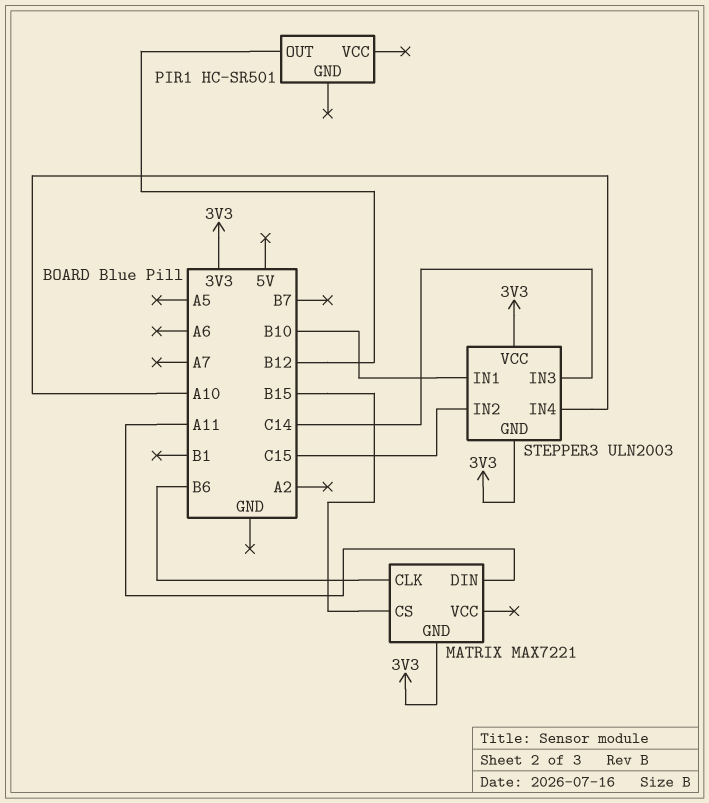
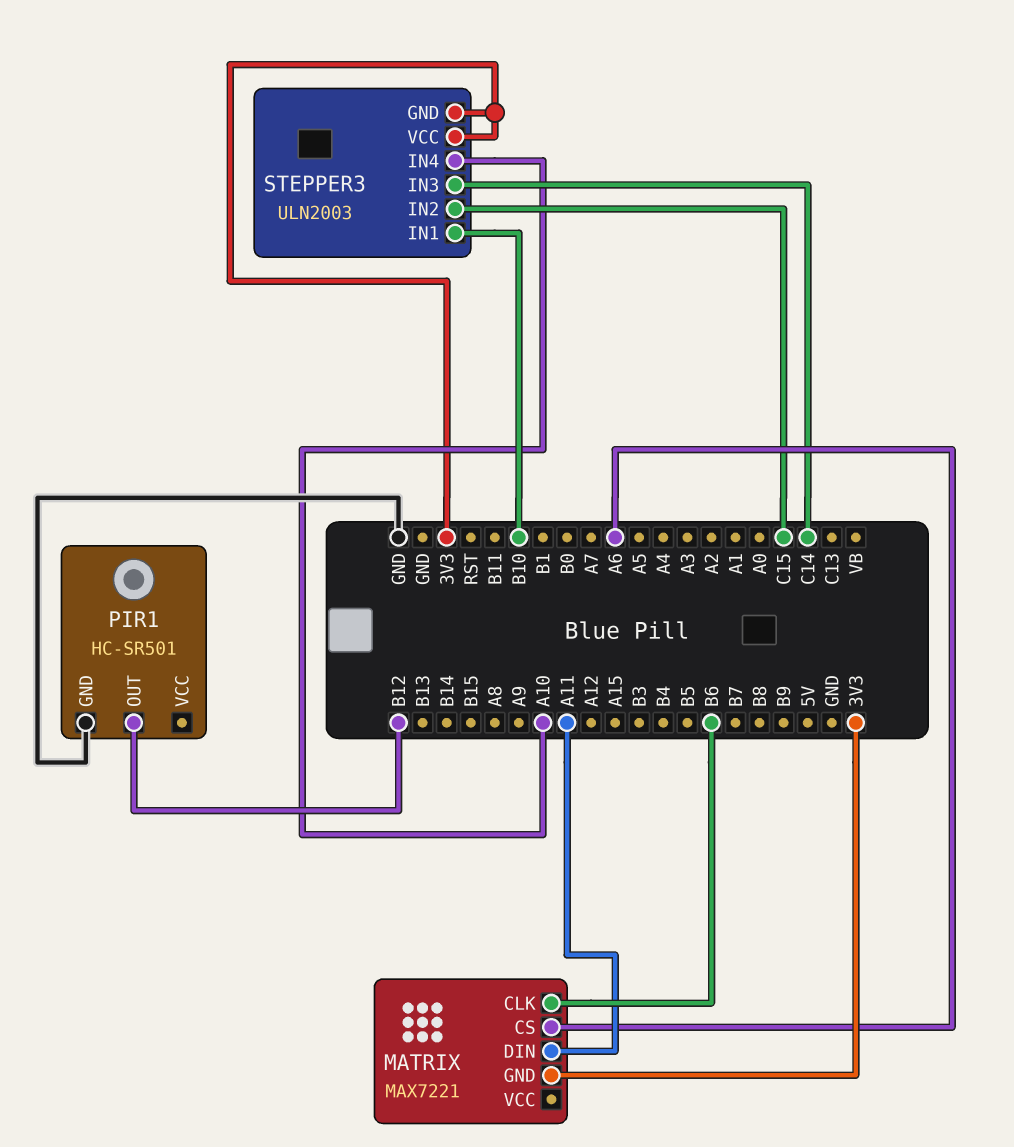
MATRIX pin CS: B15 -> A6
PIR1 pin GND: none -> GND

